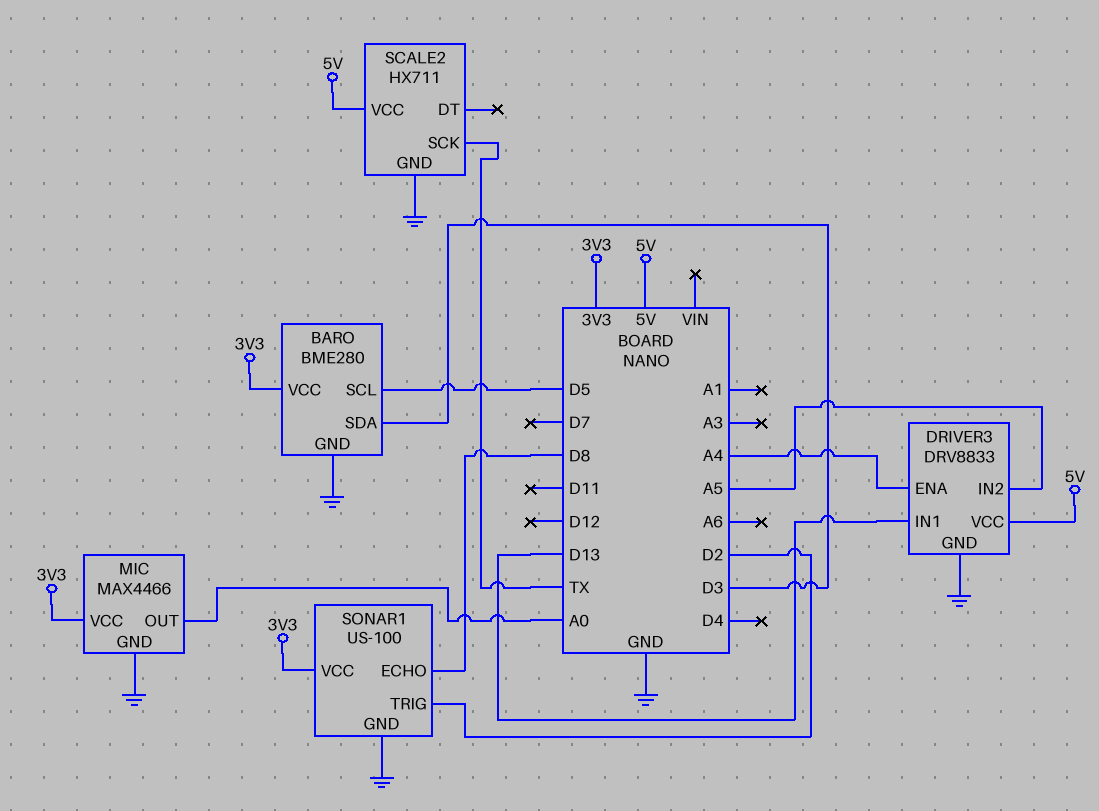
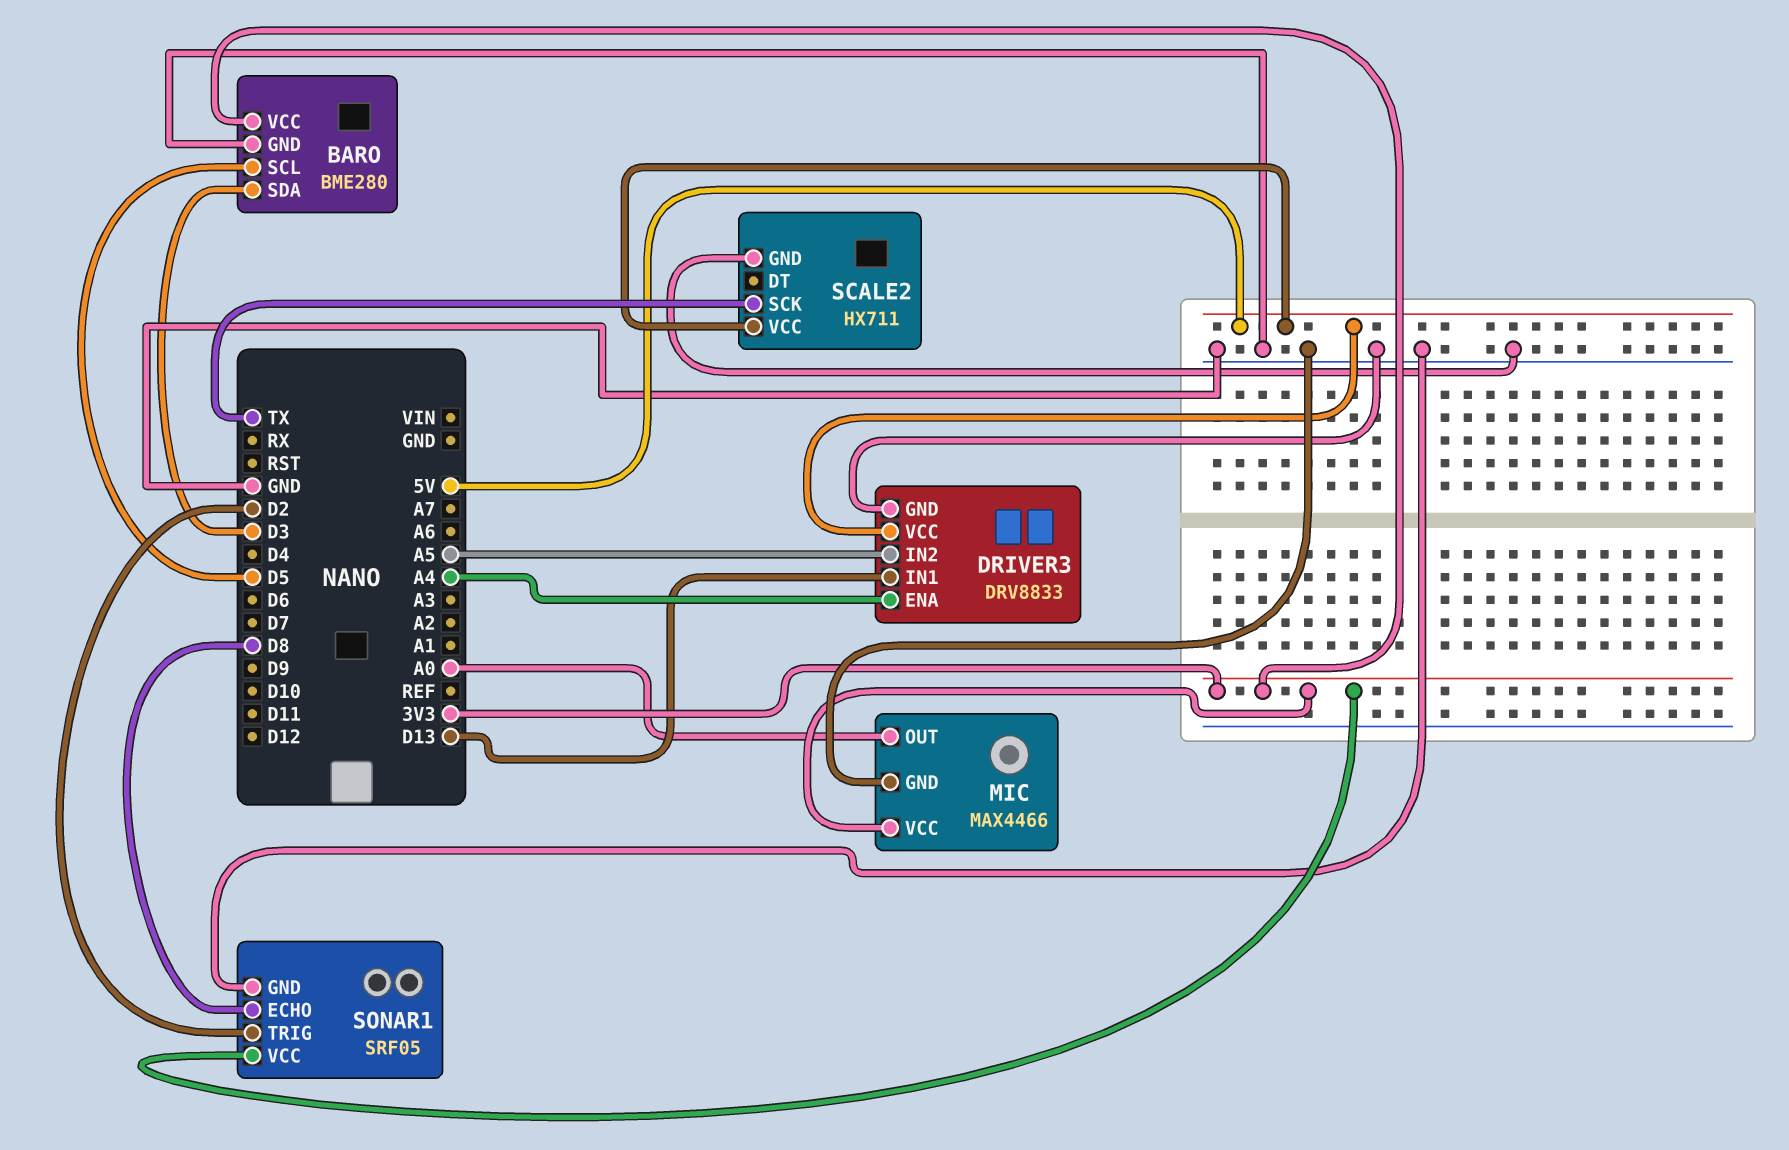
SONAR1: US-100 -> SRF05

